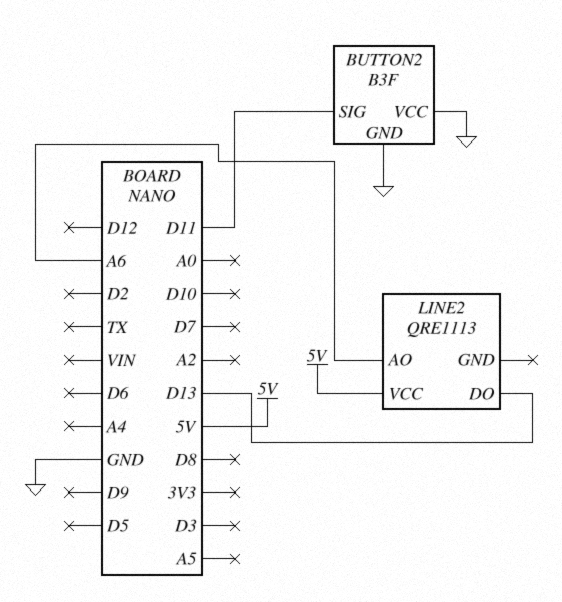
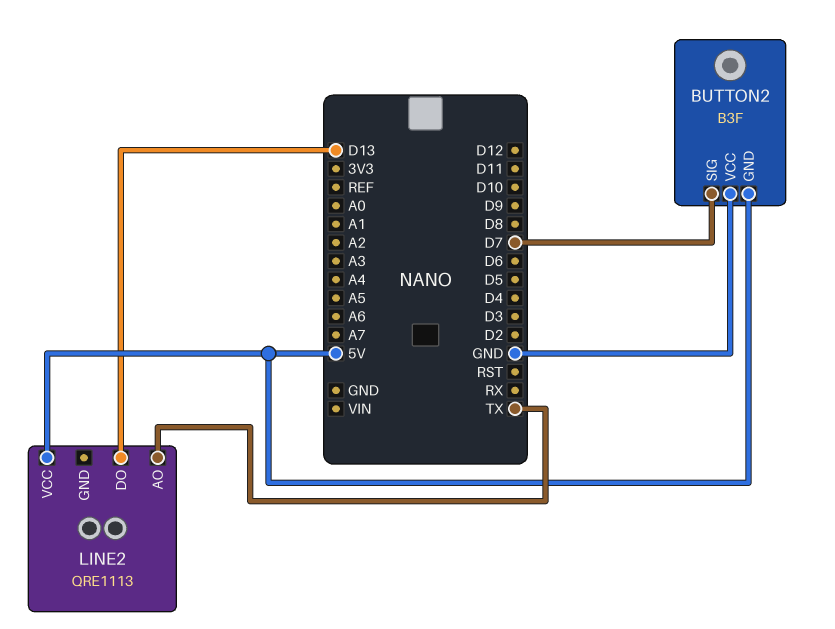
BUTTON2 pin GND: GND -> 5V
BUTTON2 pin SIG: D11 -> D7
LINE2 pin AO: A6 -> TX

